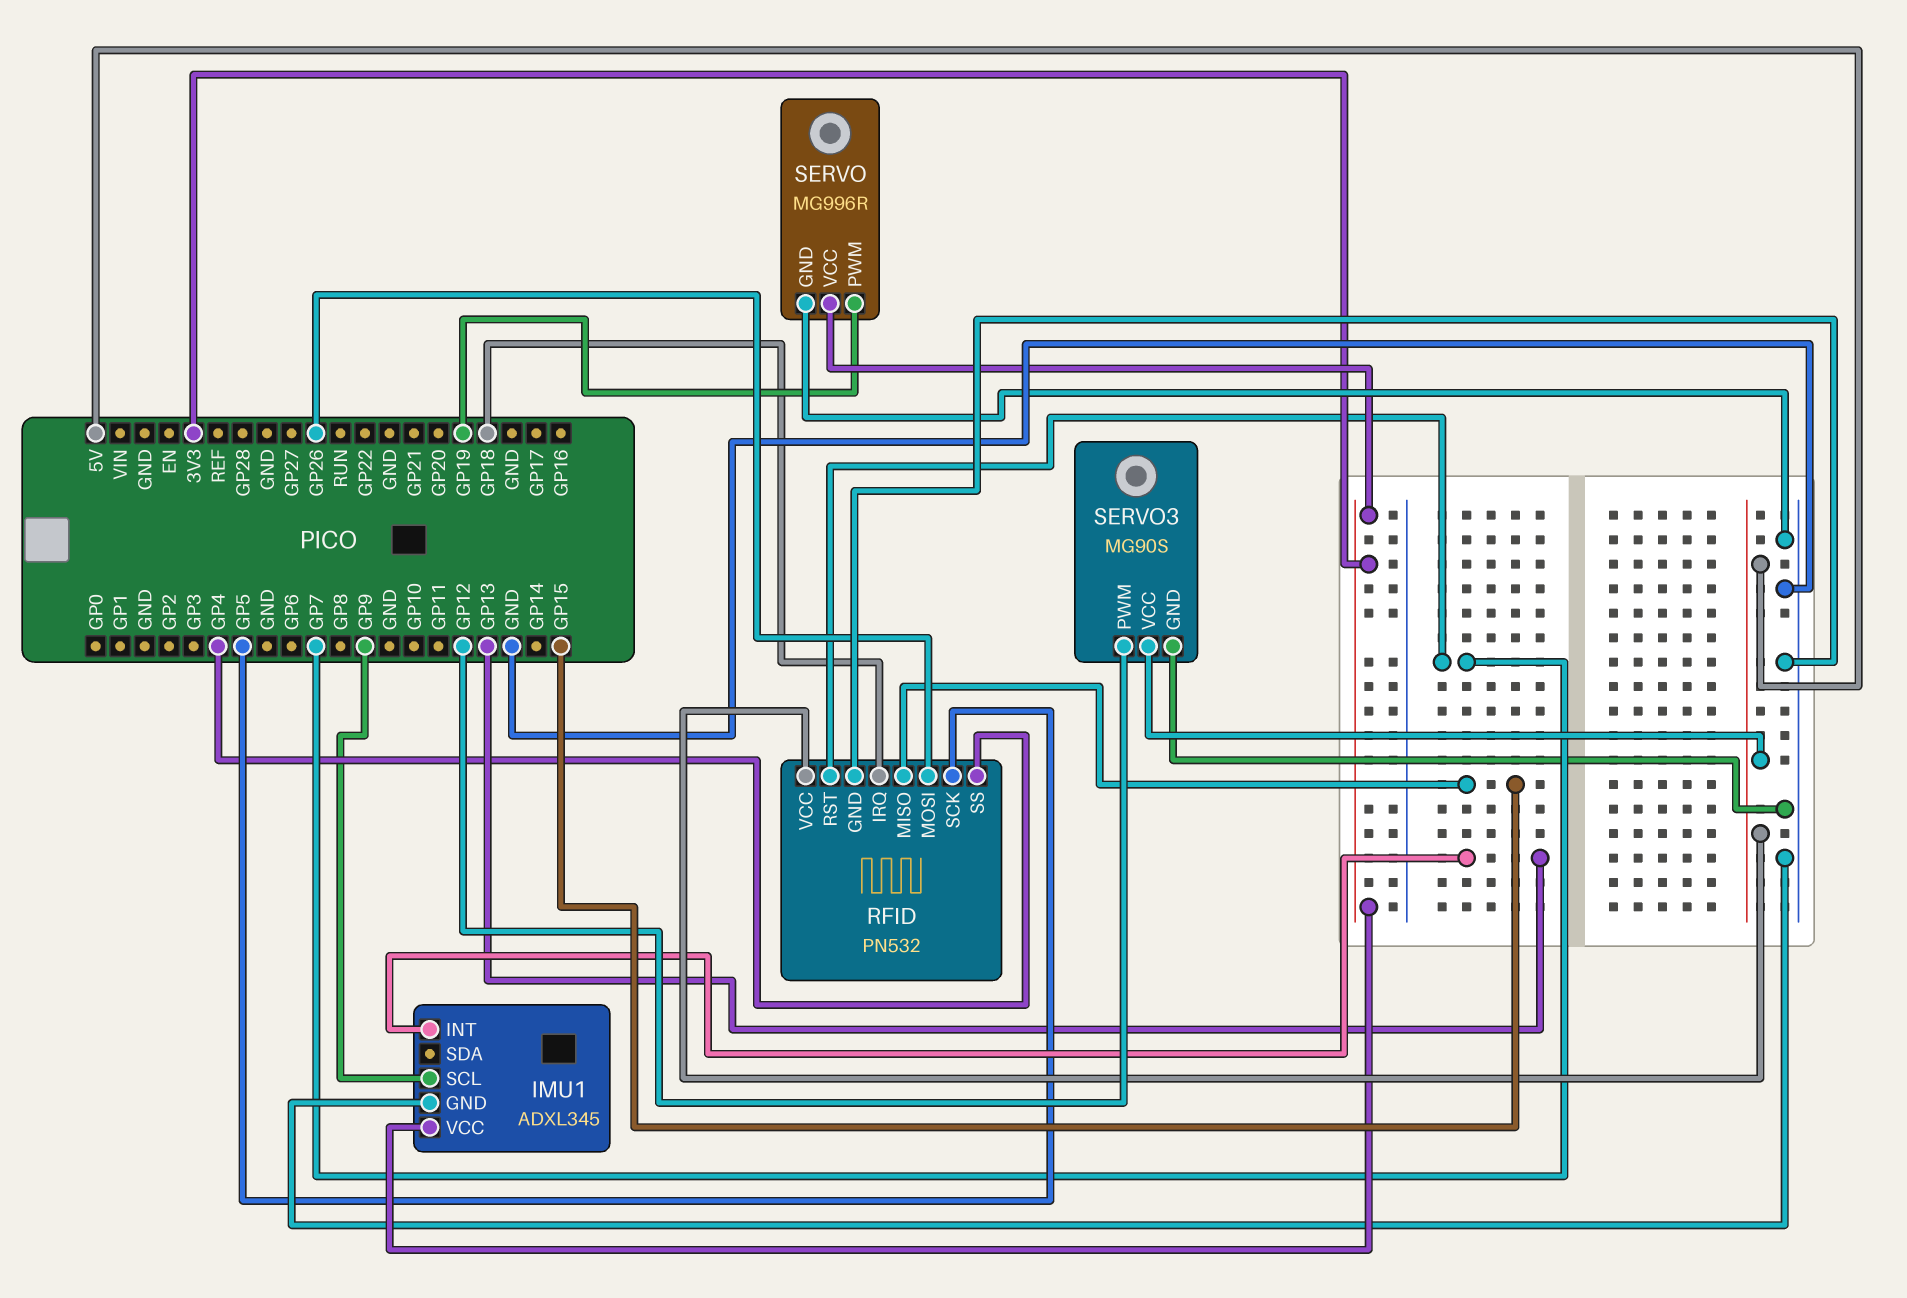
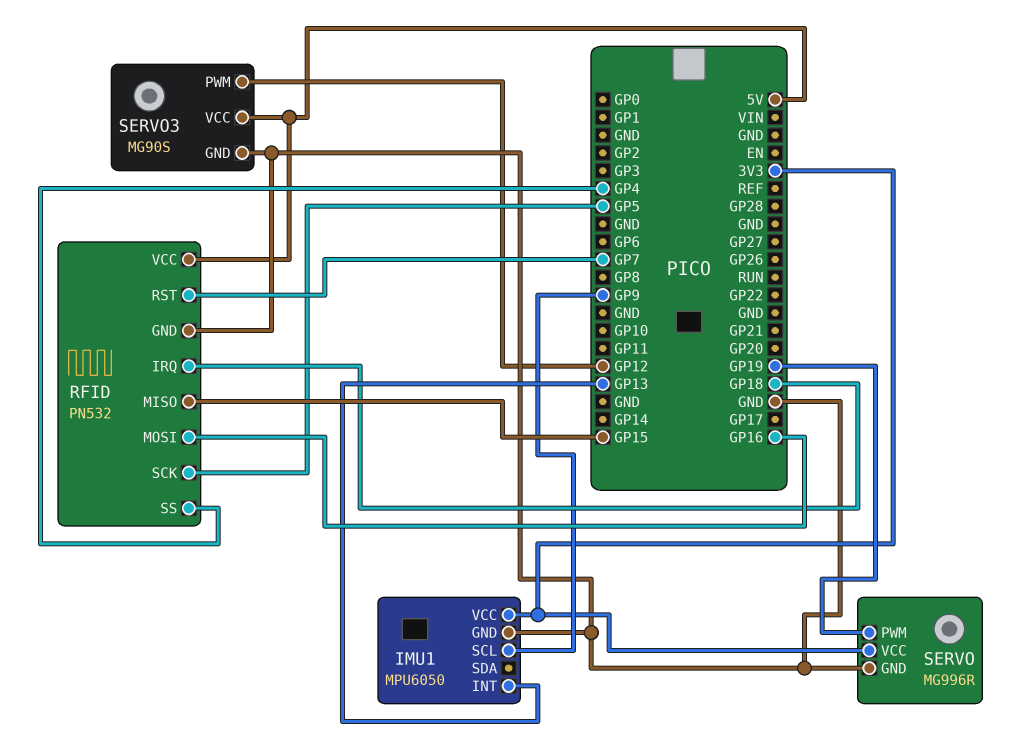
IMU1: ADXL345 -> MPU6050
RFID pin MOSI: GP26 -> GP16

